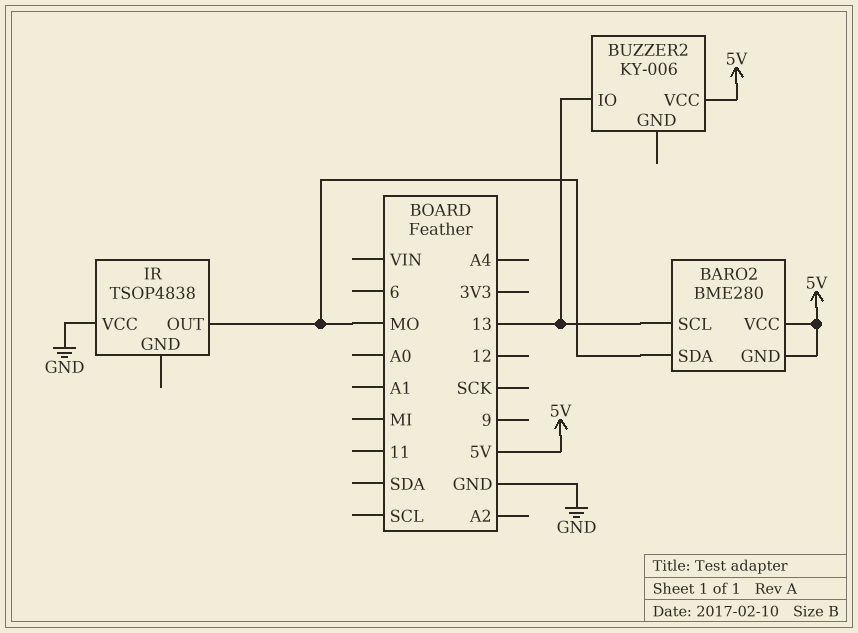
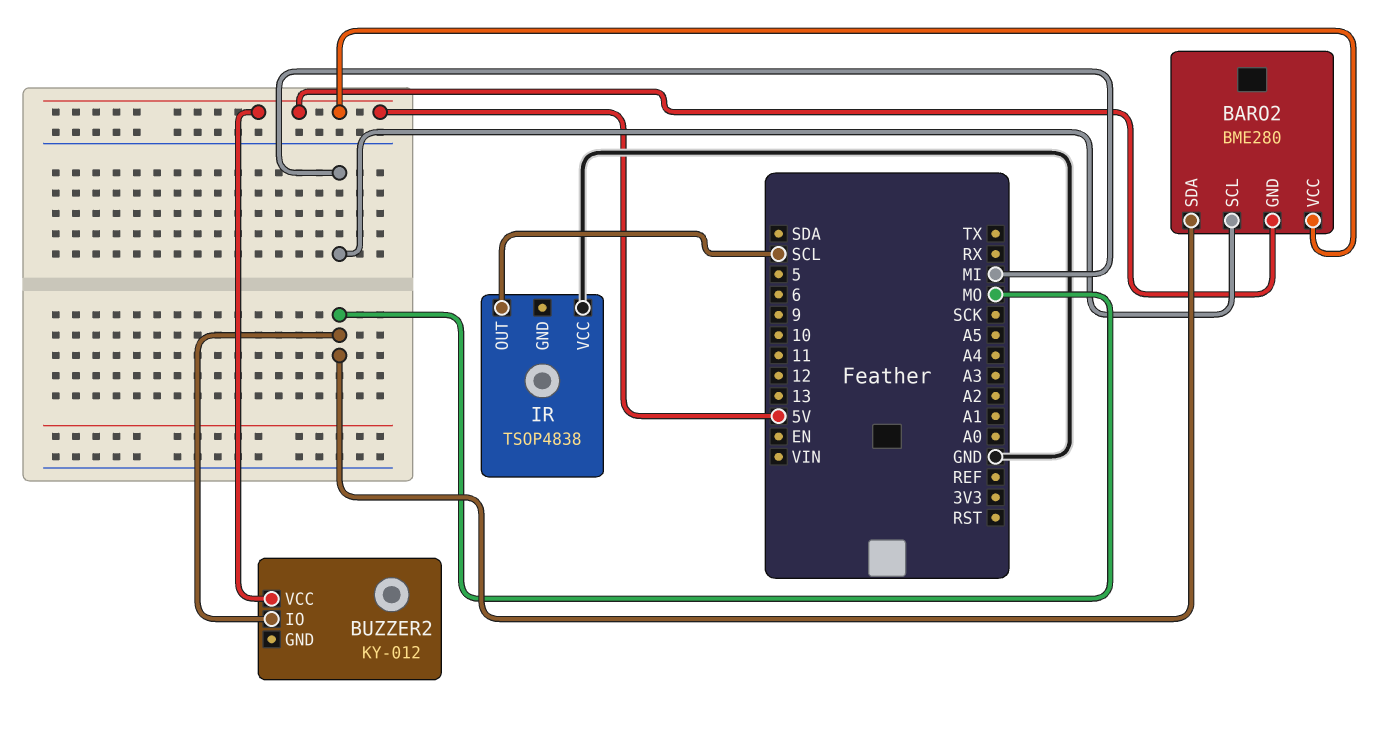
BARO2 pin SCL: 13 -> MI
BUZZER2: KY-006 -> KY-012
BUZZER2 pin IO: 13 -> MO
IR pin OUT: MO -> SCL

